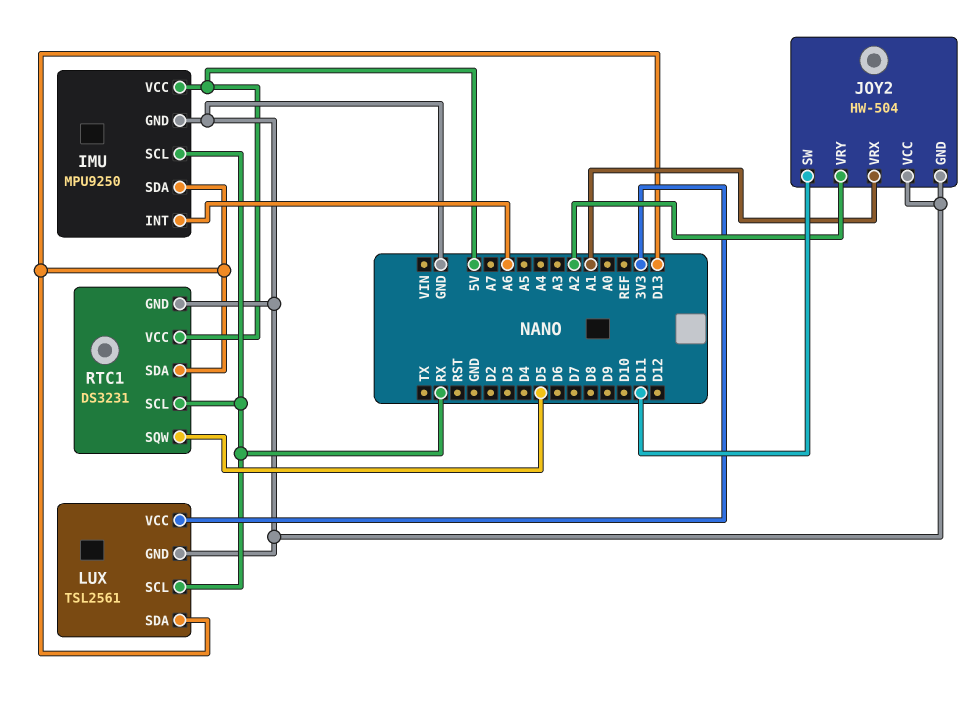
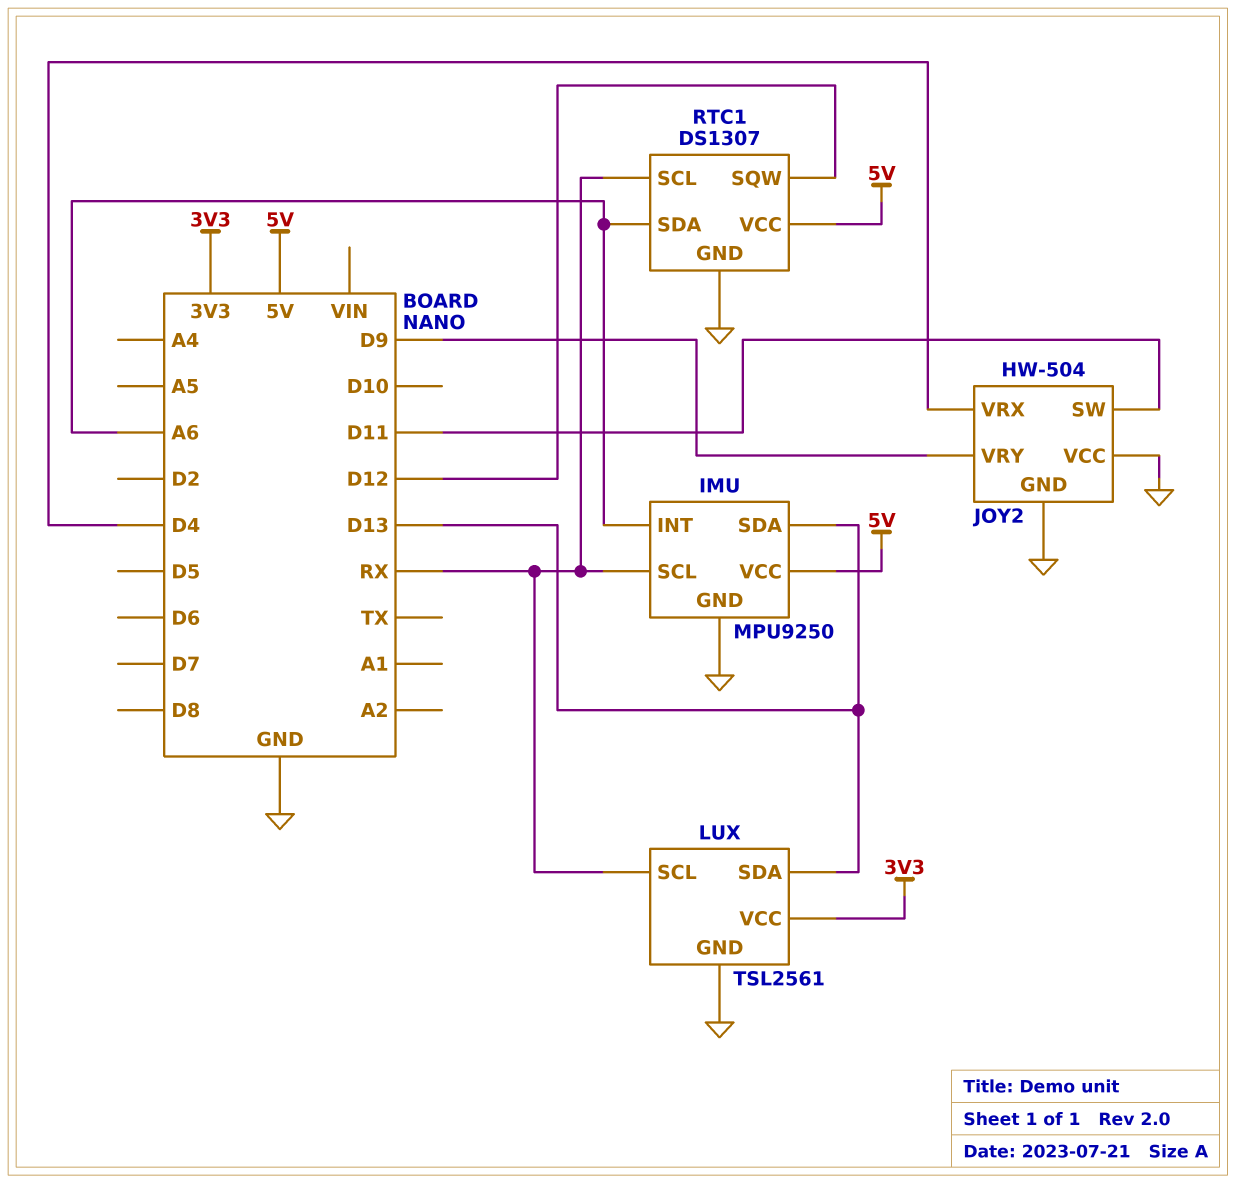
JOY2 pin VRX: A1 -> D4
JOY2 pin VRY: A2 -> D9
RTC1: DS3231 -> DS1307
RTC1 pin SDA: D13 -> A6
RTC1 pin SQW: D5 -> D12

